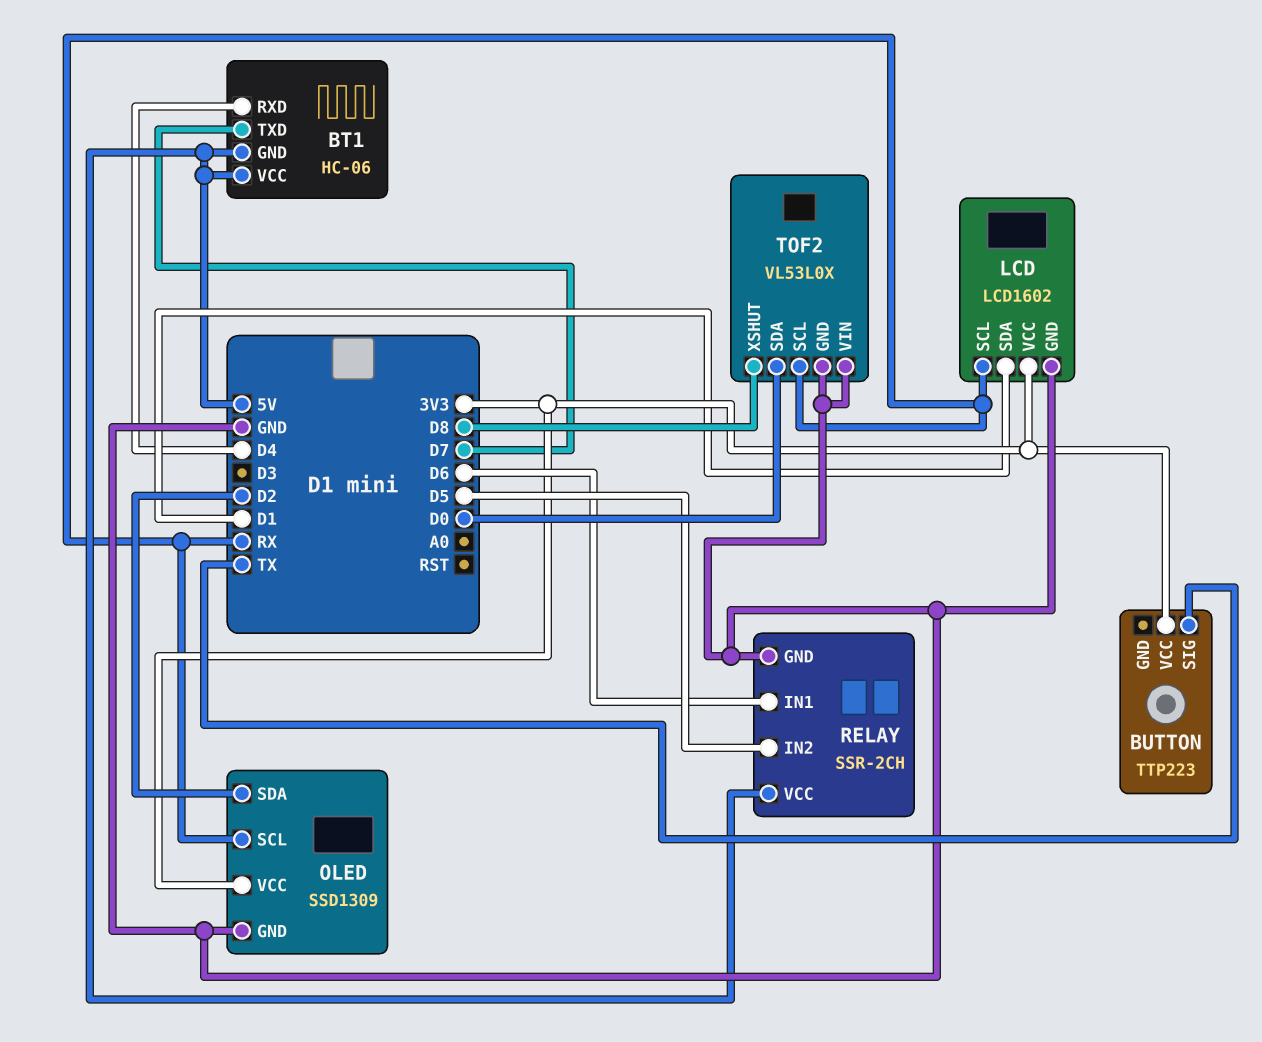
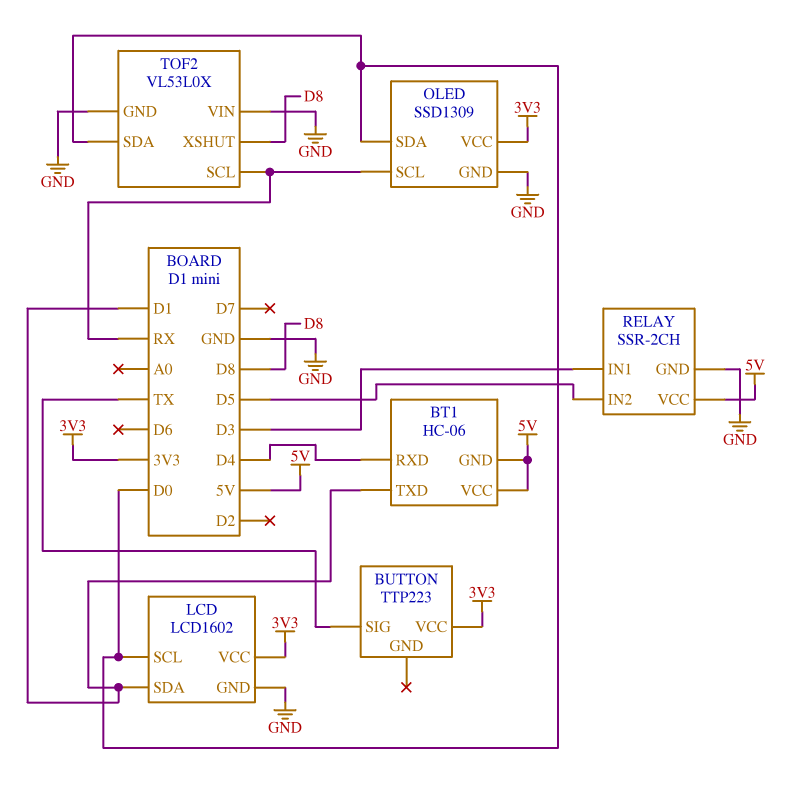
BT1 pin TXD: D7 -> D1
LCD pin SCL: RX -> D0
OLED pin SDA: D2 -> D0
RELAY pin IN1: D6 -> D3

